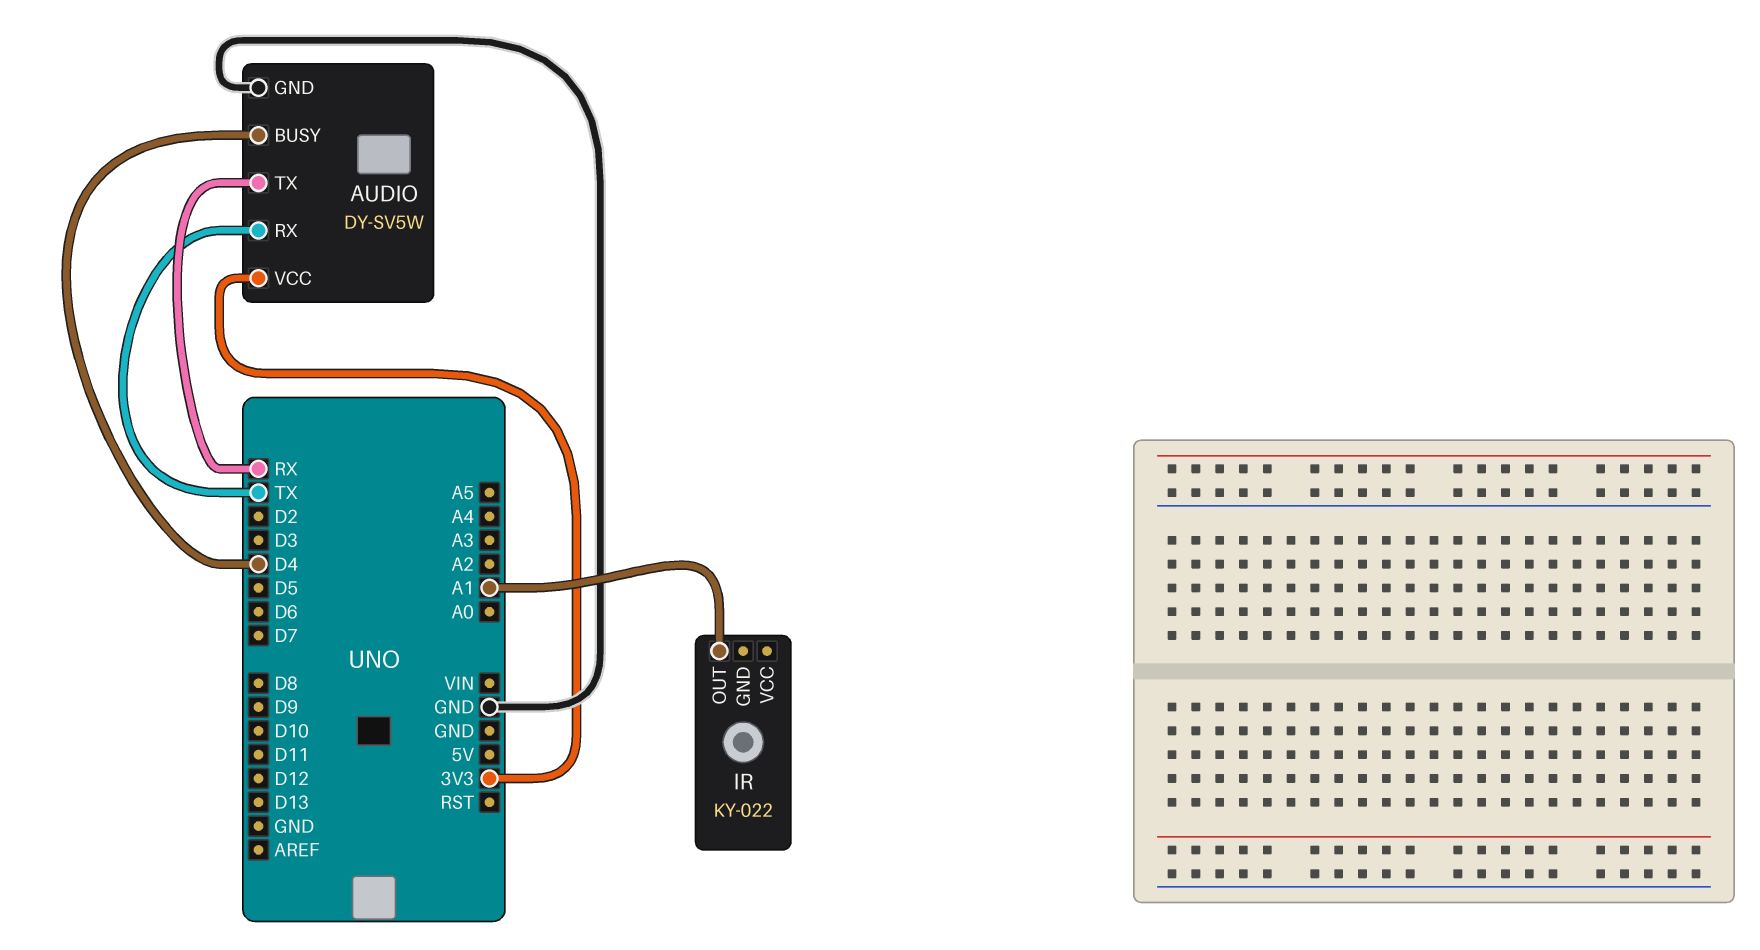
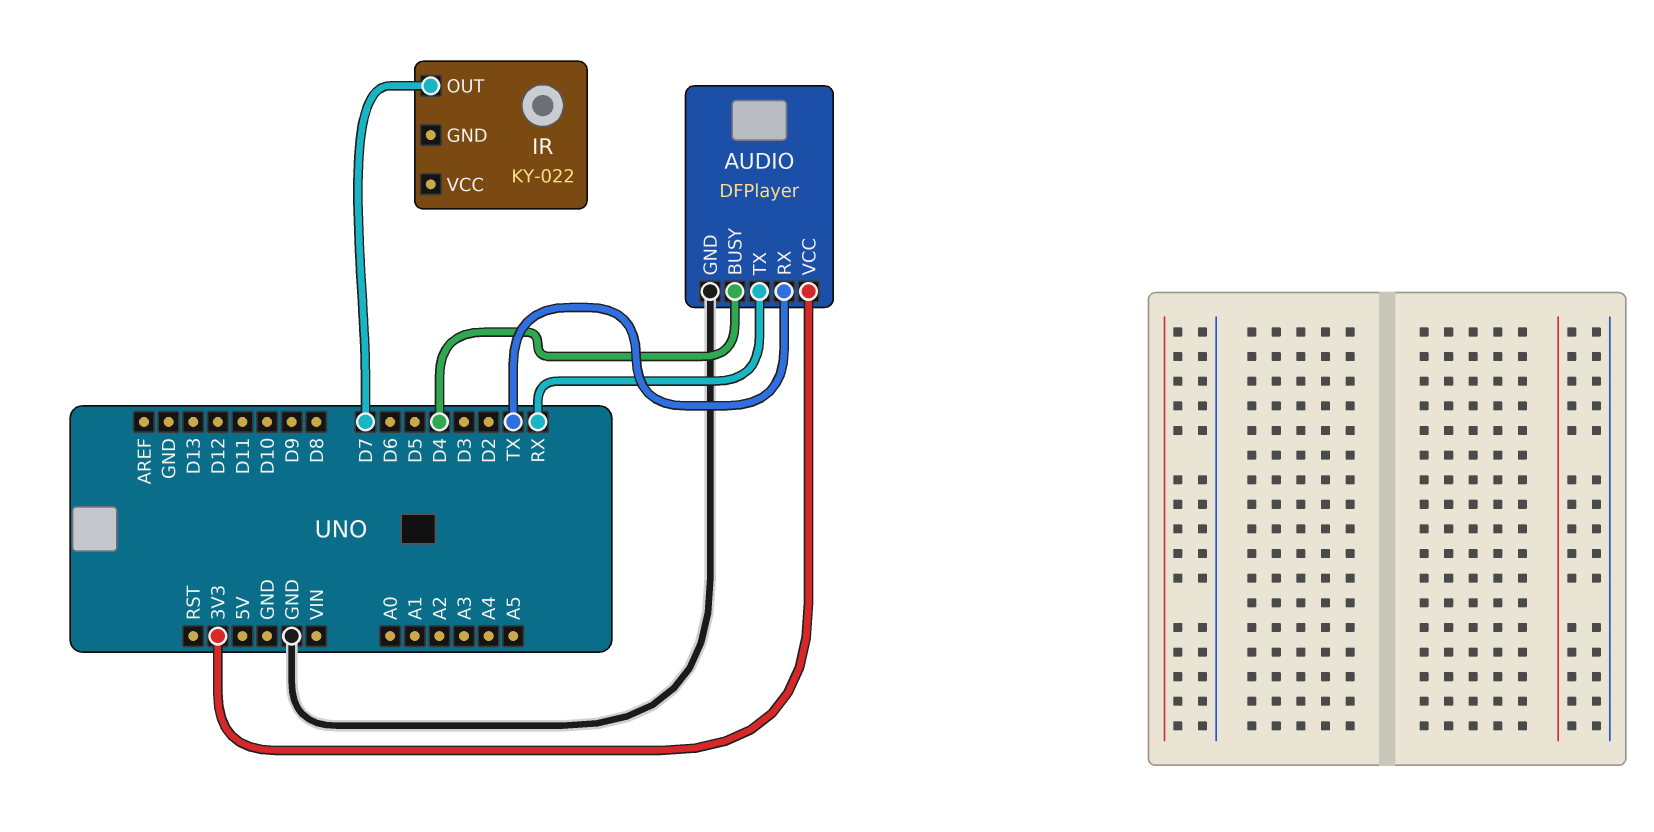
AUDIO: DY-SV5W -> DFPlayer
IR pin OUT: A1 -> D7

